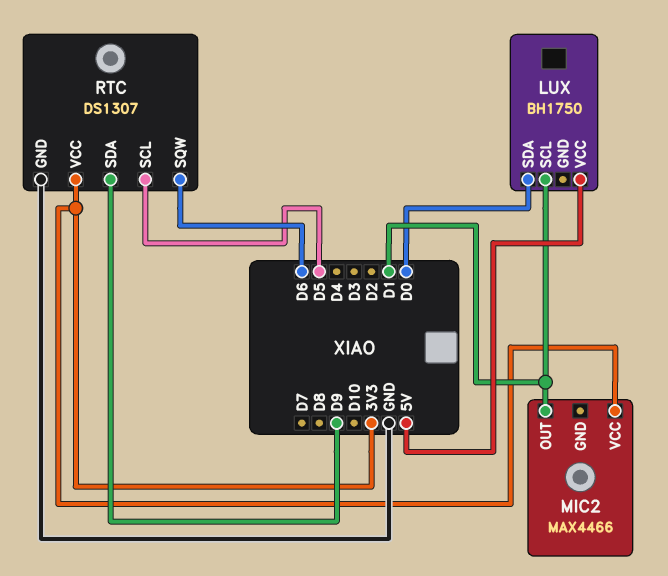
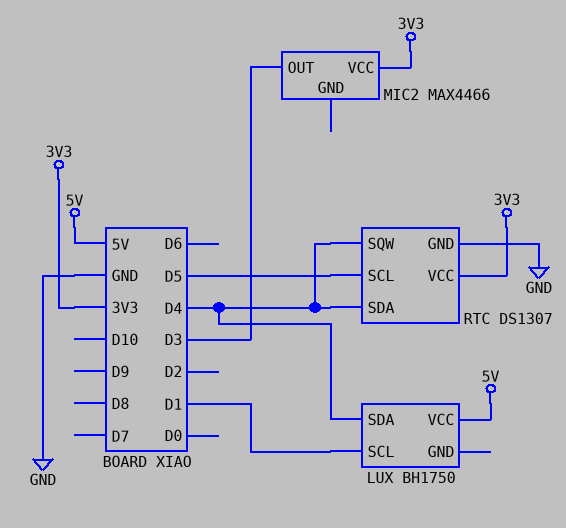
LUX pin SDA: D0 -> D4
MIC2 pin OUT: D1 -> D3
RTC pin SDA: D9 -> D4
RTC pin SQW: D6 -> D4

